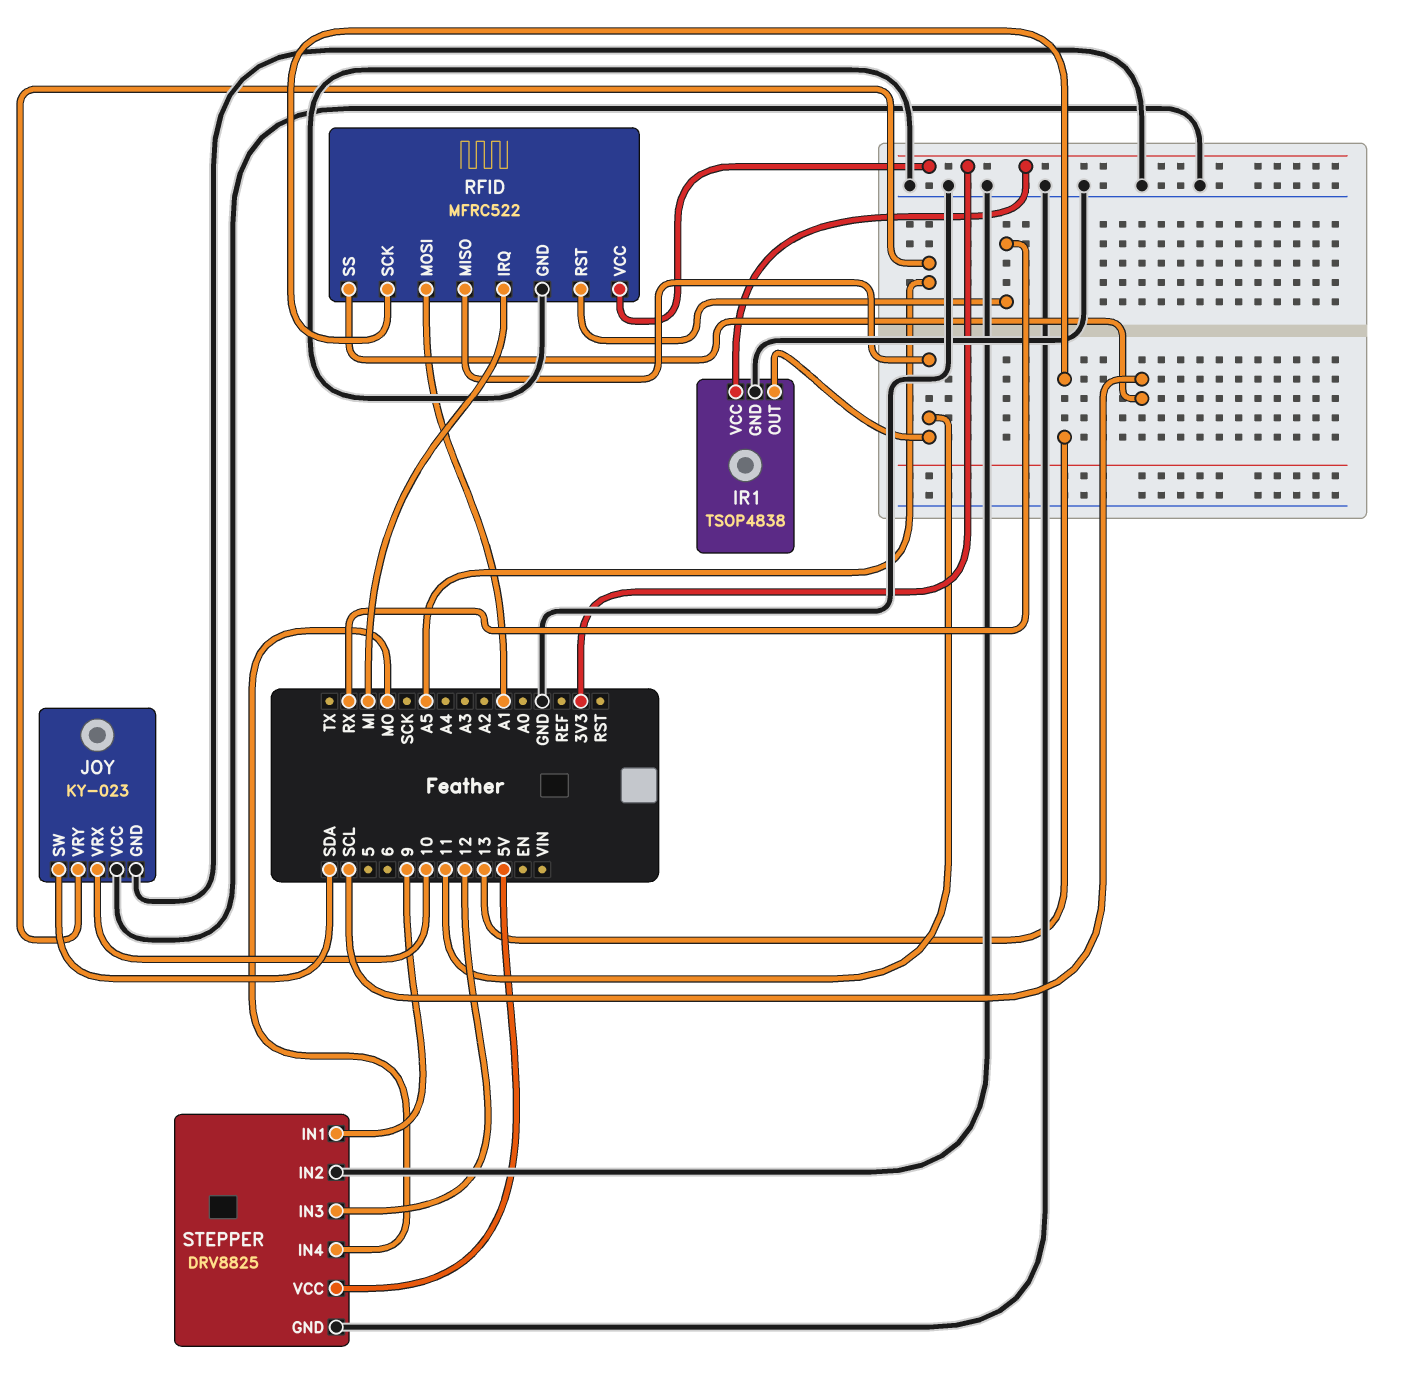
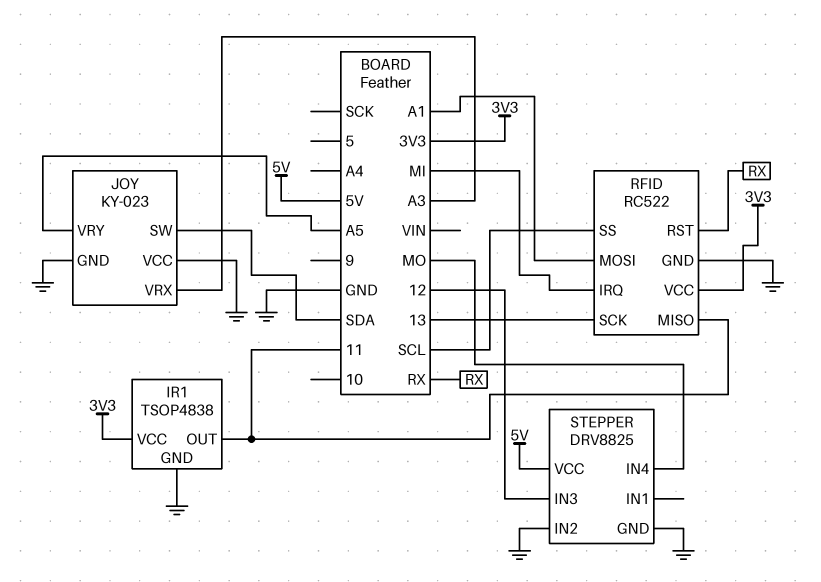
JOY pin VRX: 10 -> A3
RFID: MFRC522 -> RC522
STEPPER pin IN1: 9 -> none

